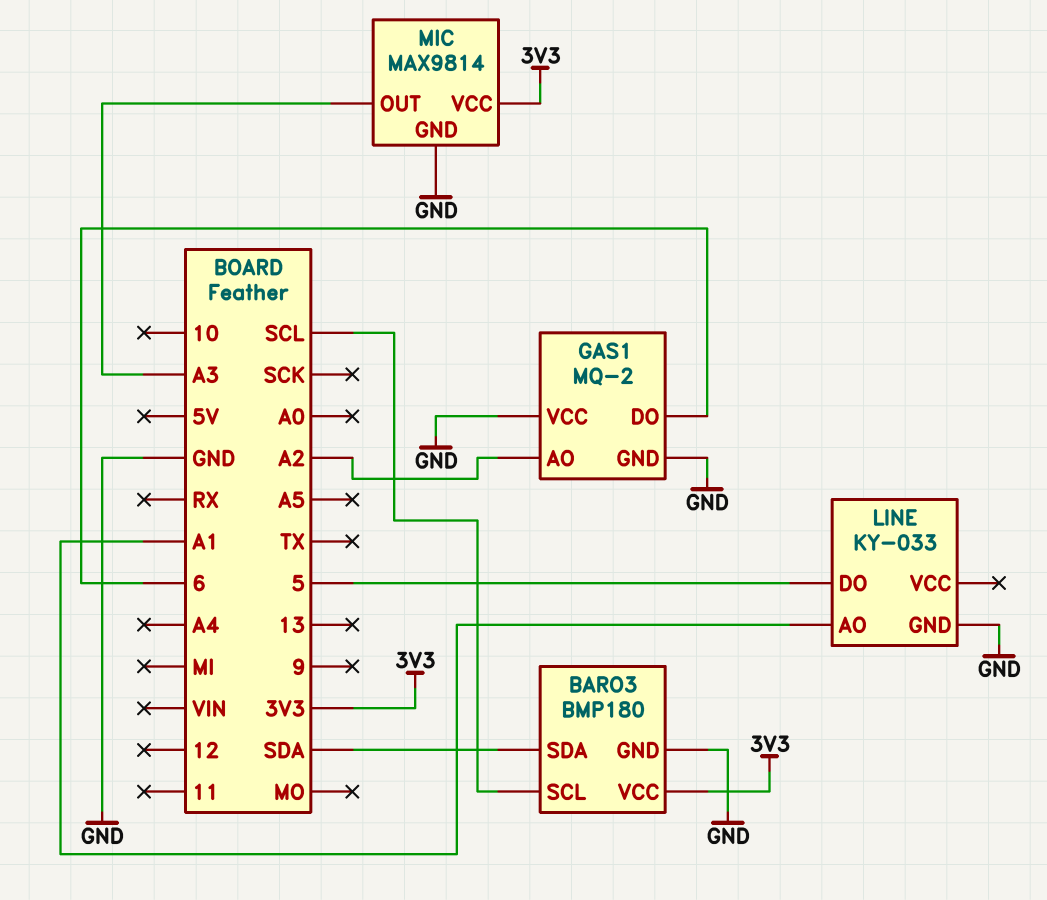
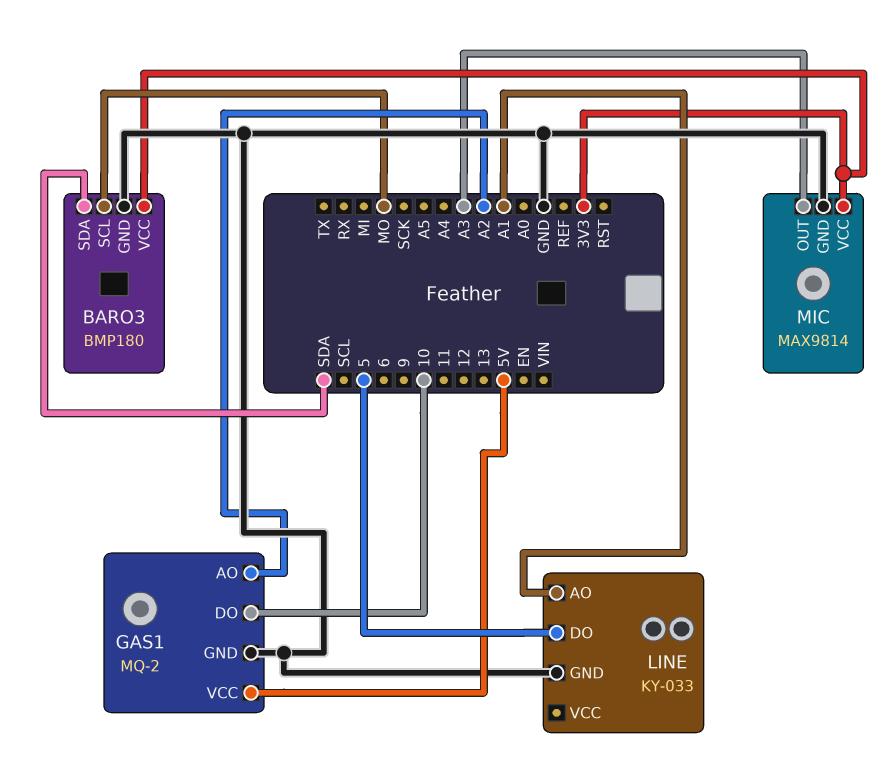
BARO3 pin SCL: SCL -> MO
GAS1 pin DO: 6 -> 10
GAS1 pin VCC: GND -> 5V

